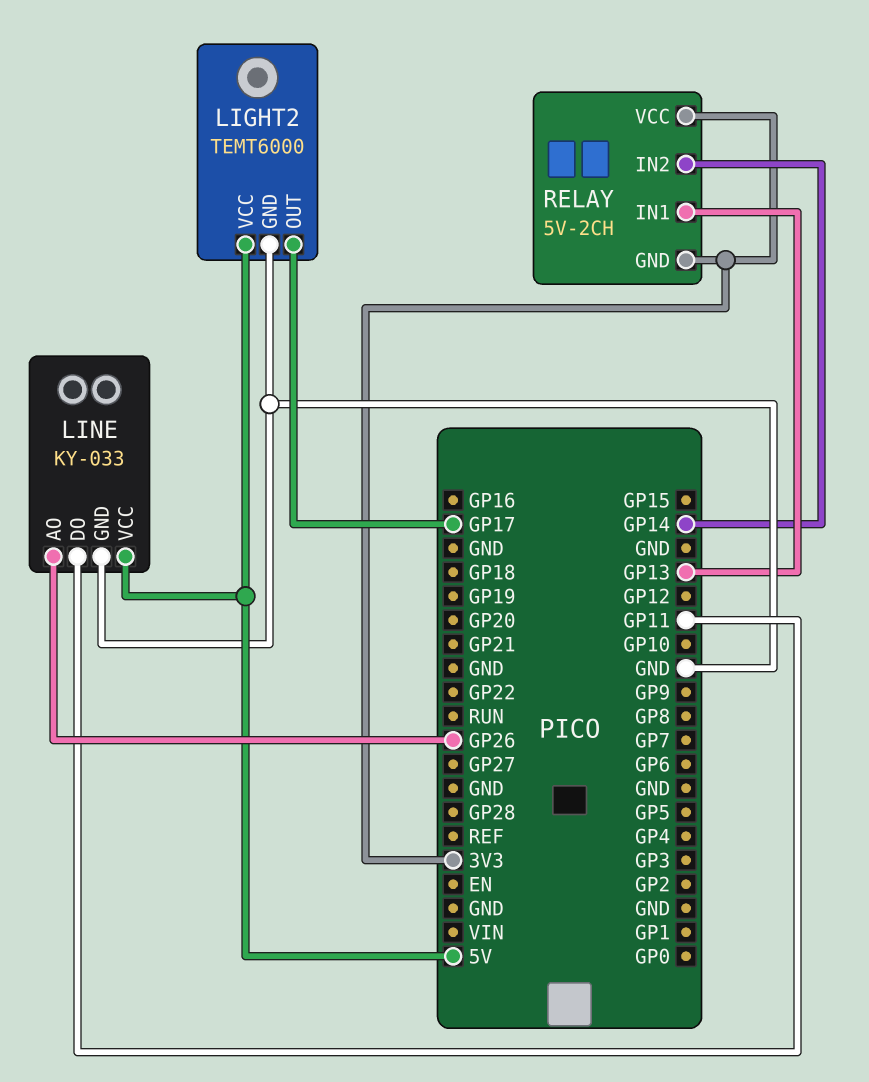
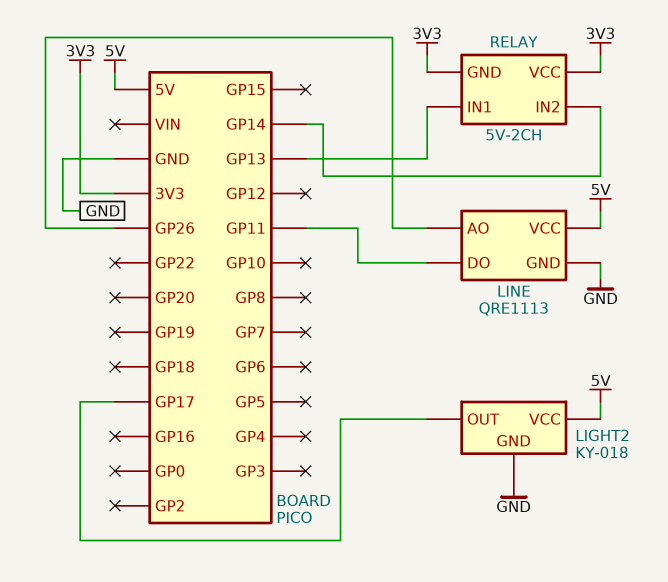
LIGHT2: TEMT6000 -> KY-018
LINE: KY-033 -> QRE1113

